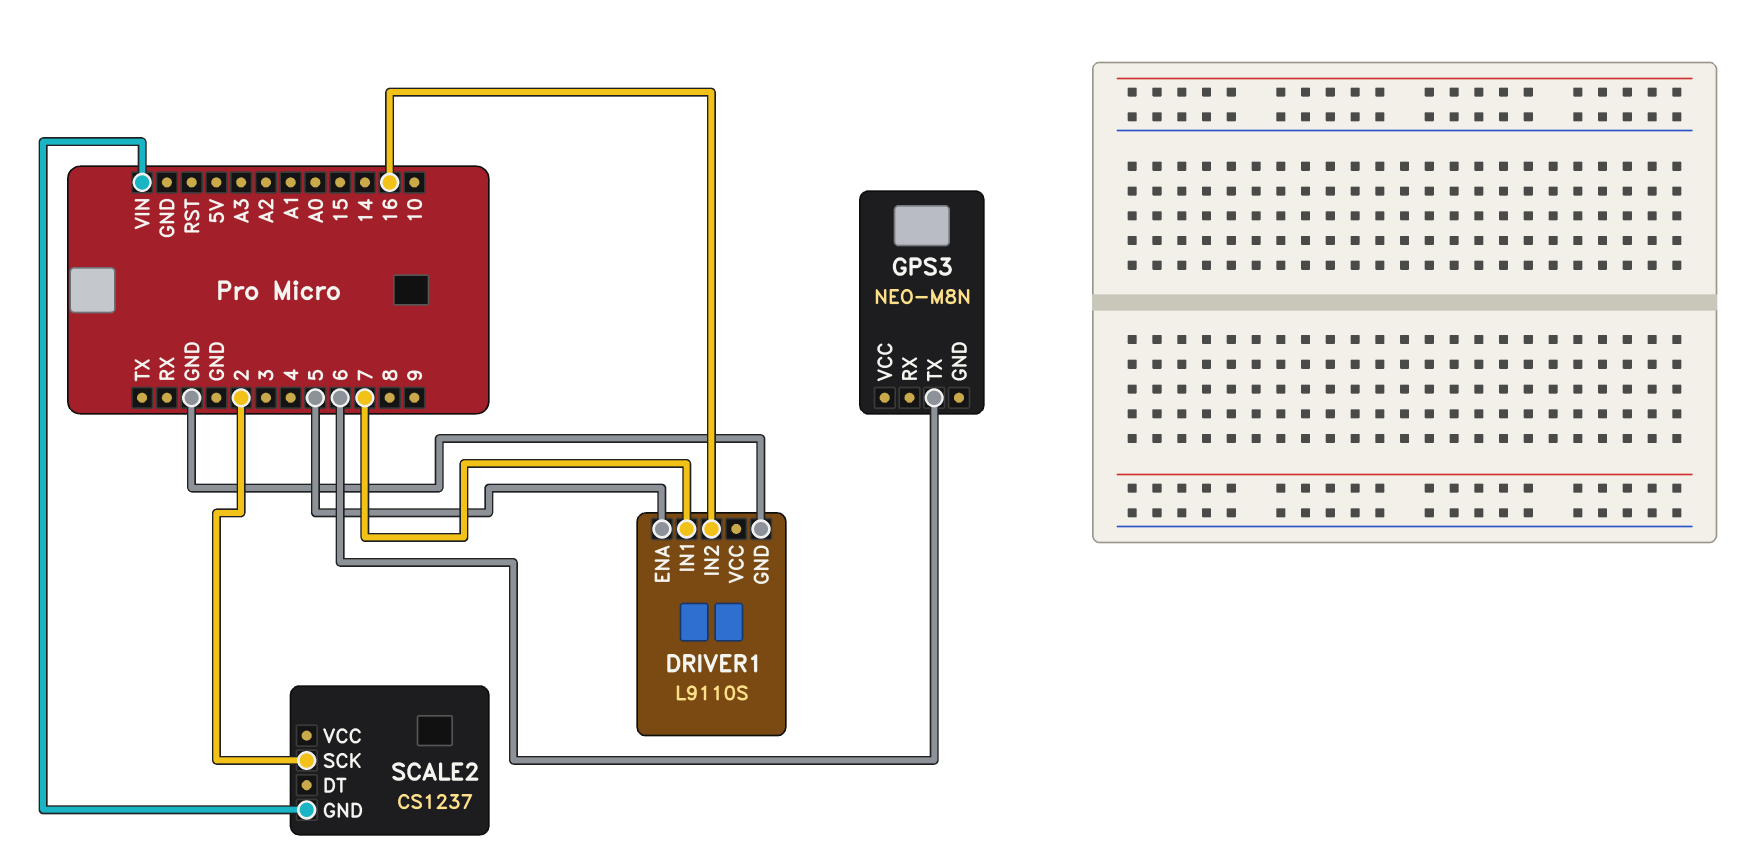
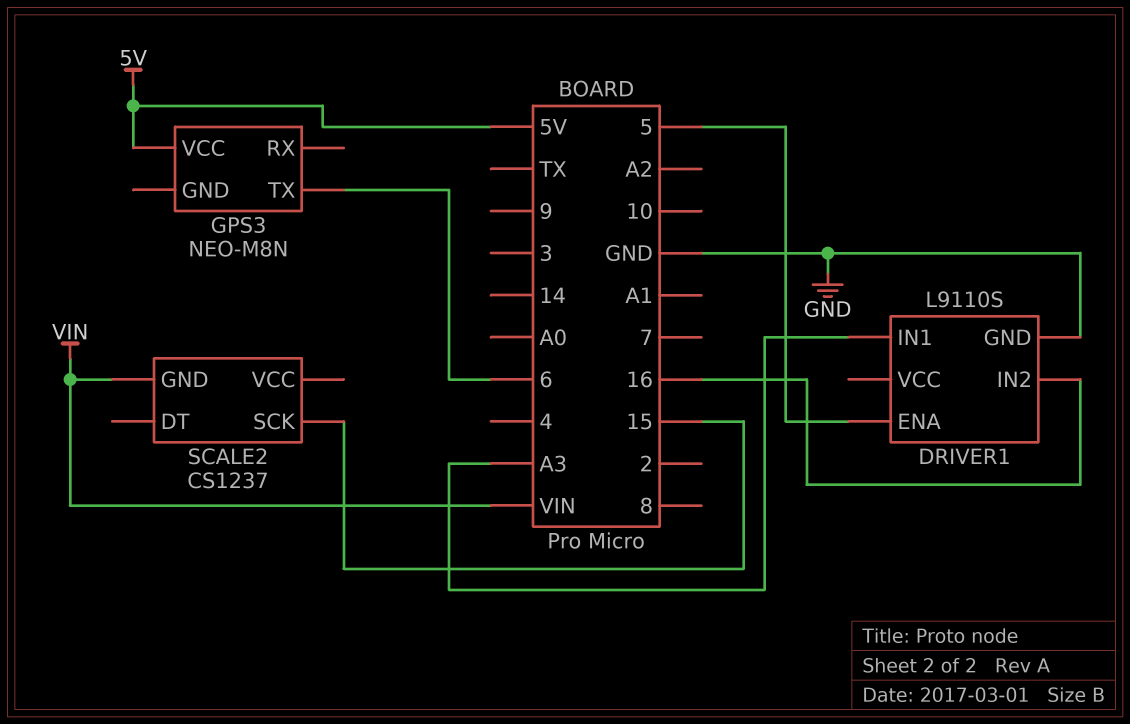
DRIVER1 pin IN1: 7 -> A3
GPS3 pin VCC: none -> 5V
SCALE2 pin SCK: 2 -> 15

